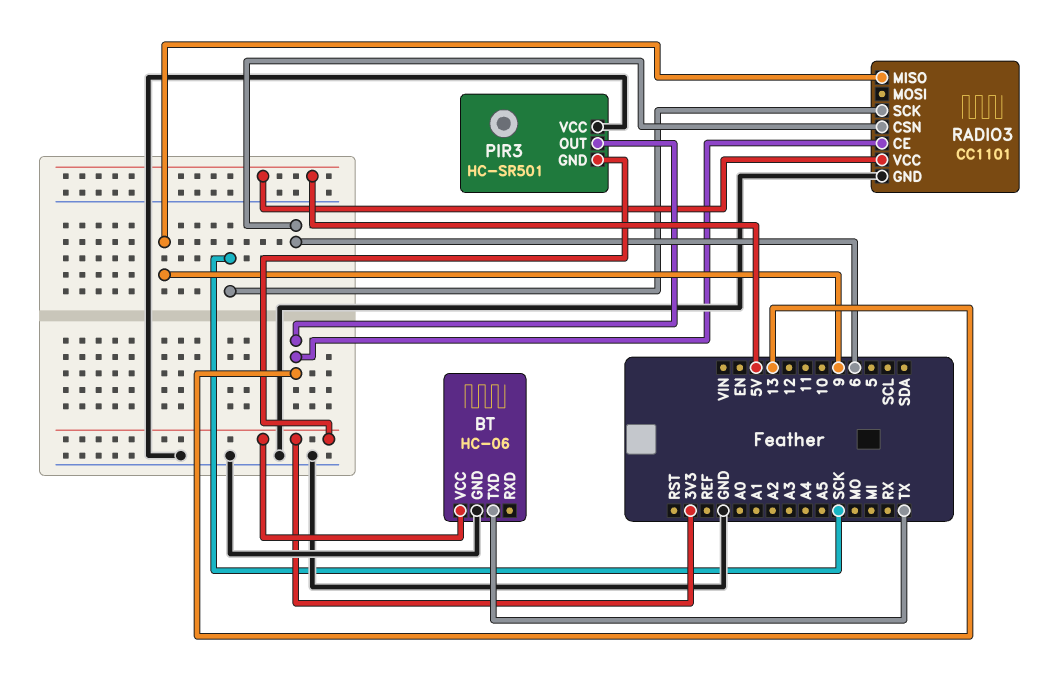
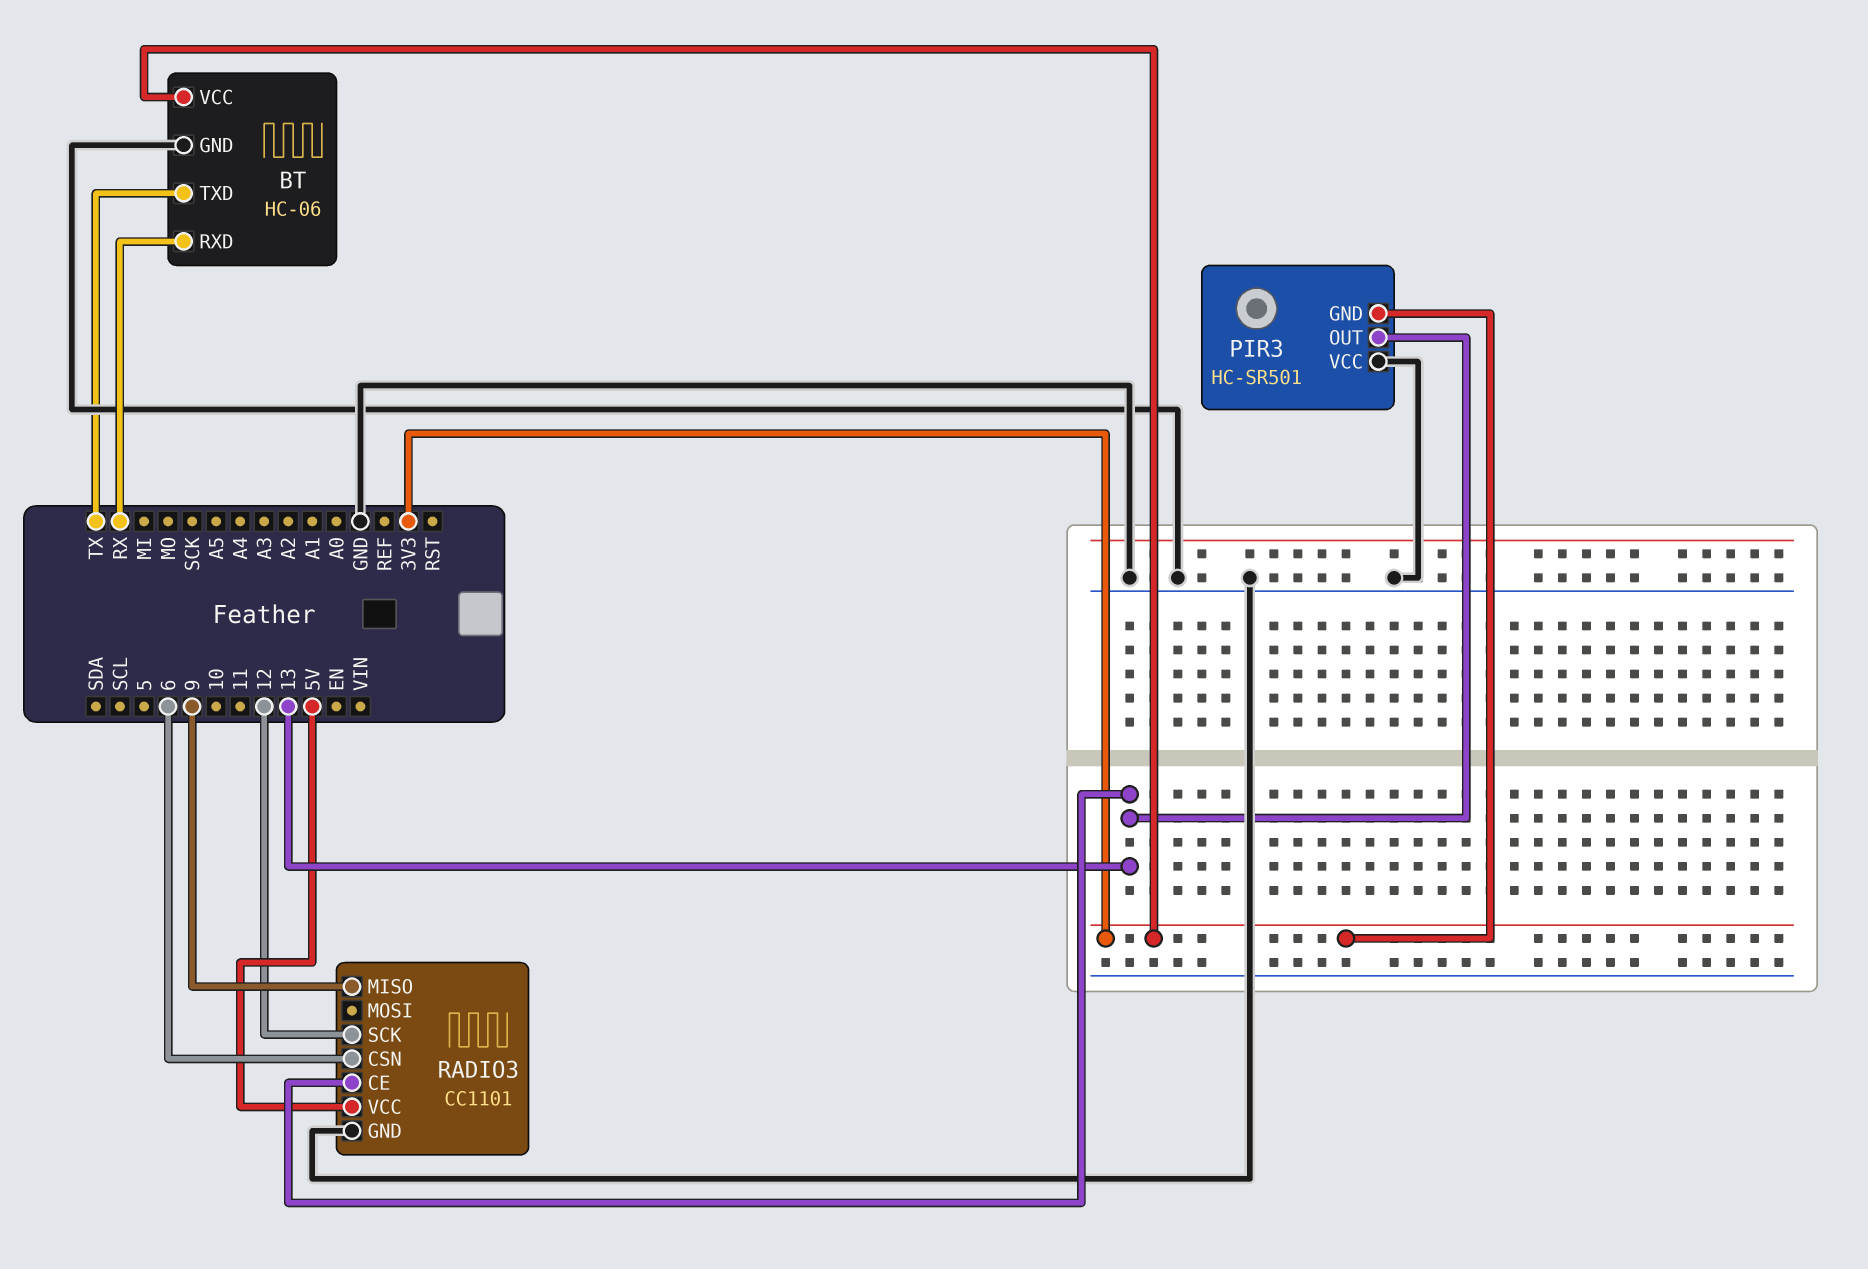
BT pin RXD: none -> RX
RADIO3 pin SCK: SCK -> 12

